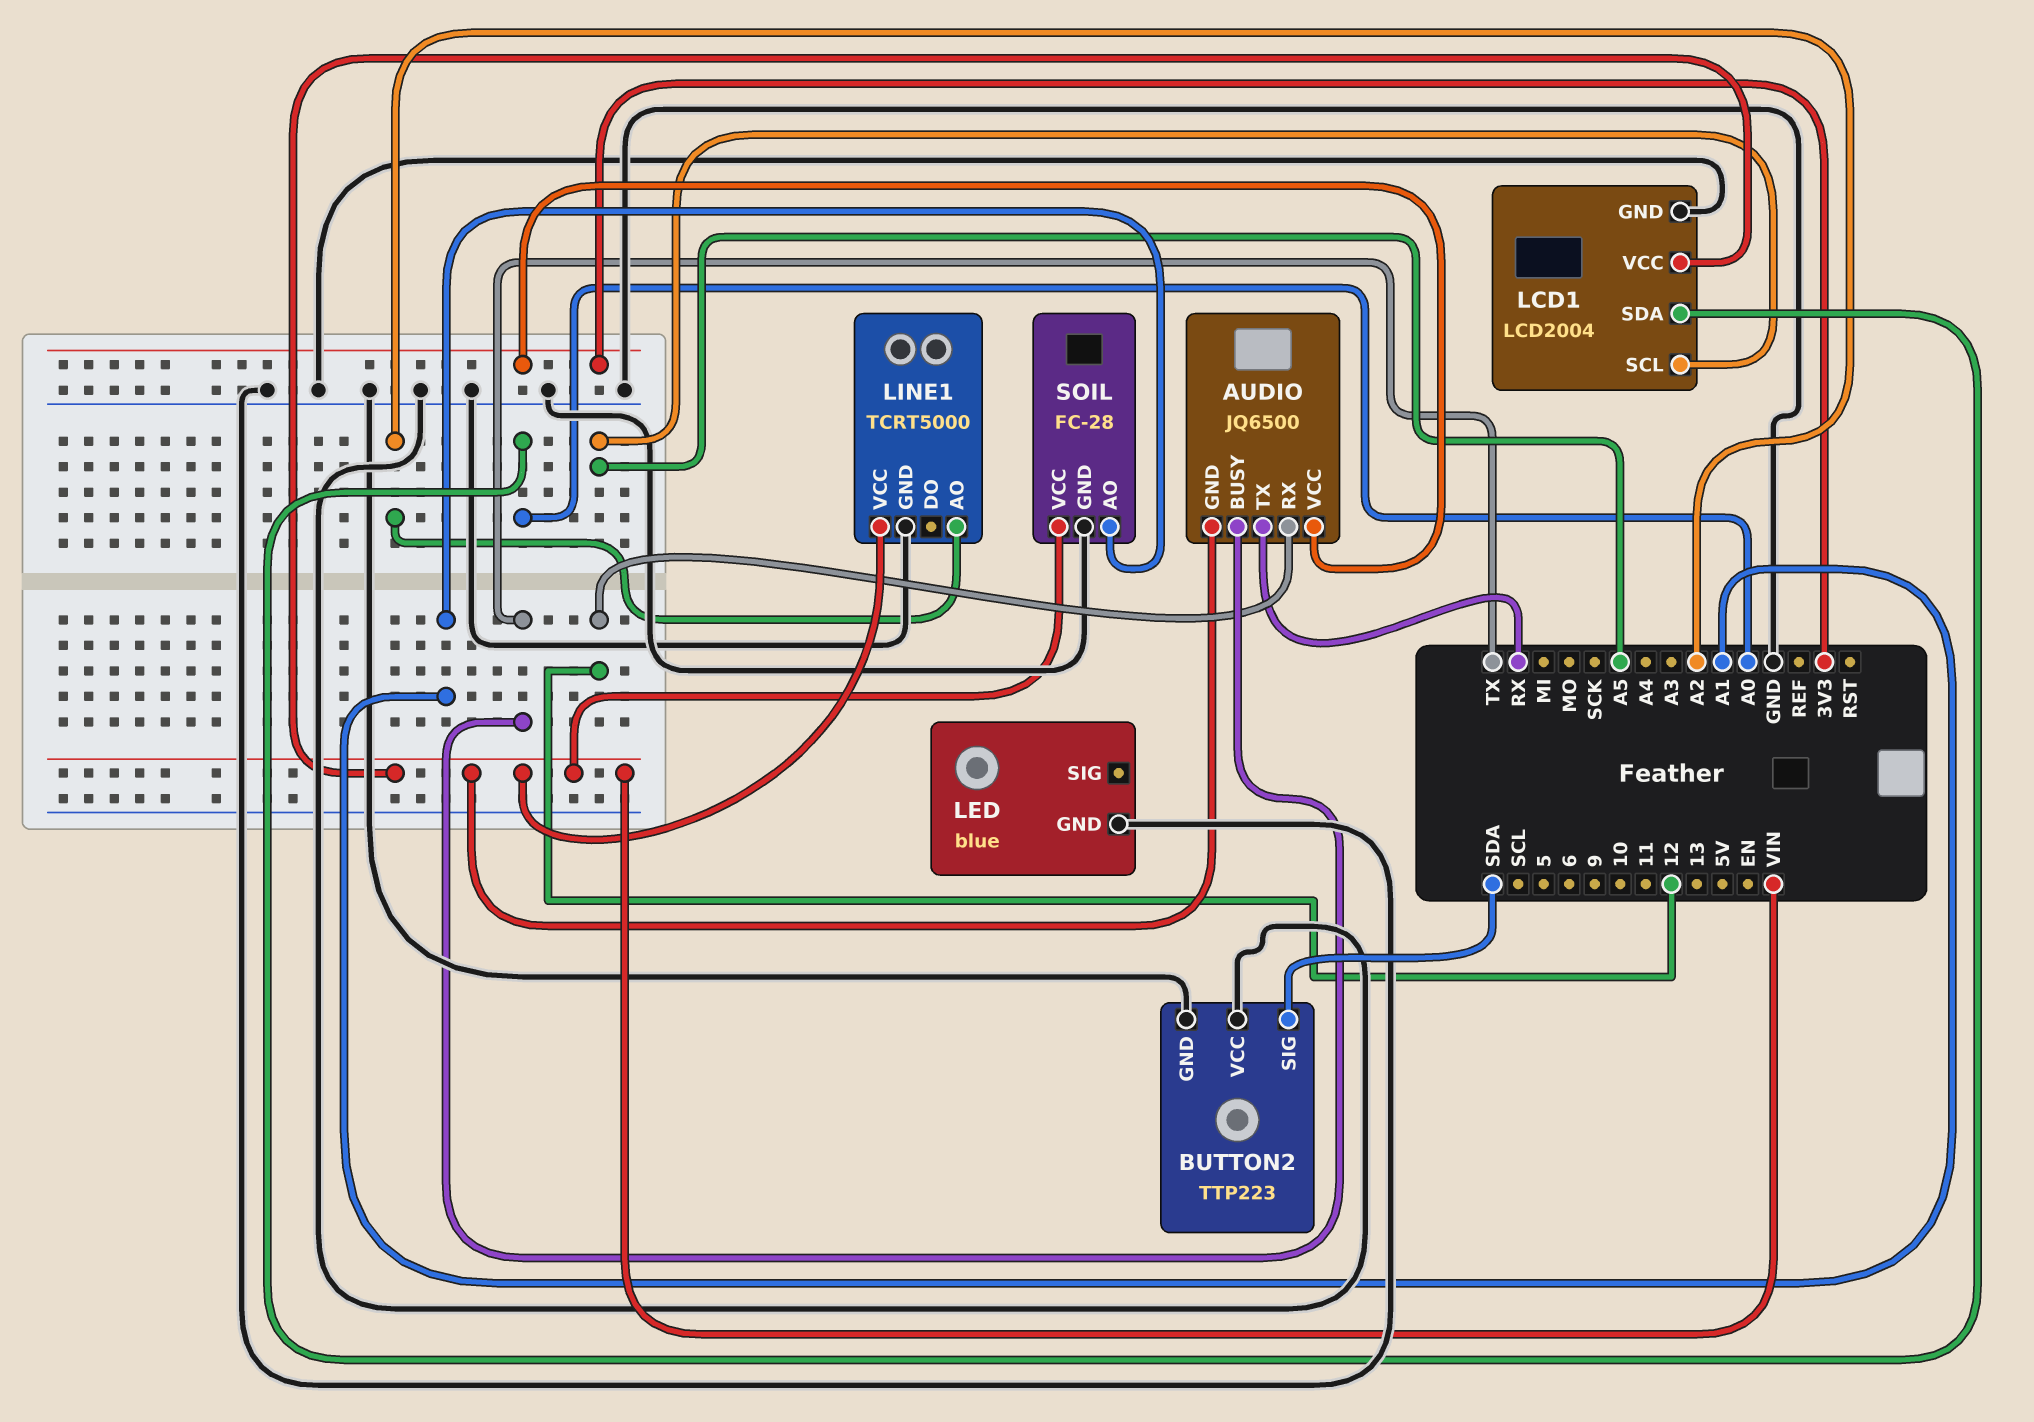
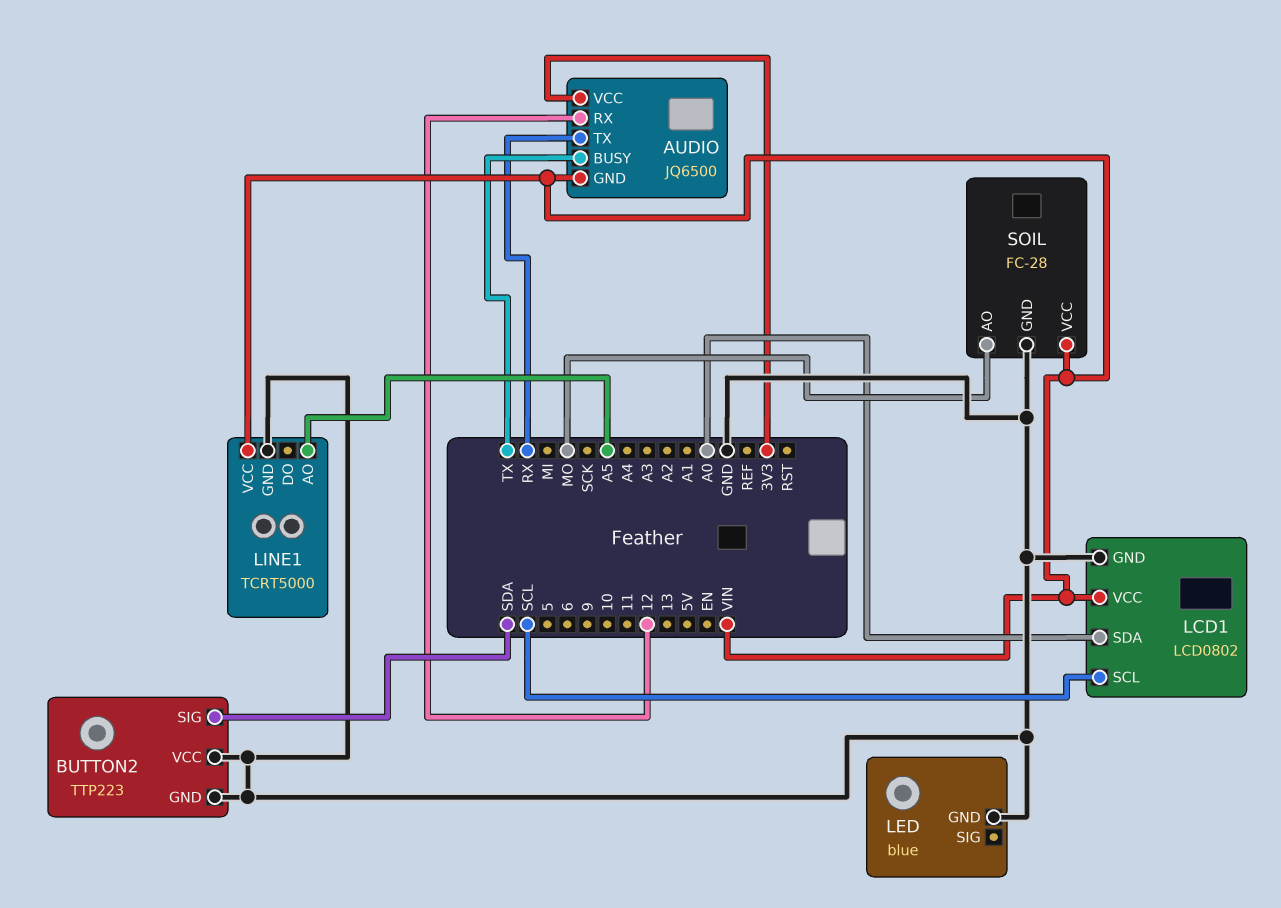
LCD1: LCD2004 -> LCD0802
LCD1 pin SCL: A5 -> SCL
LINE1 pin AO: A2 -> A5
SOIL pin AO: A1 -> MO

